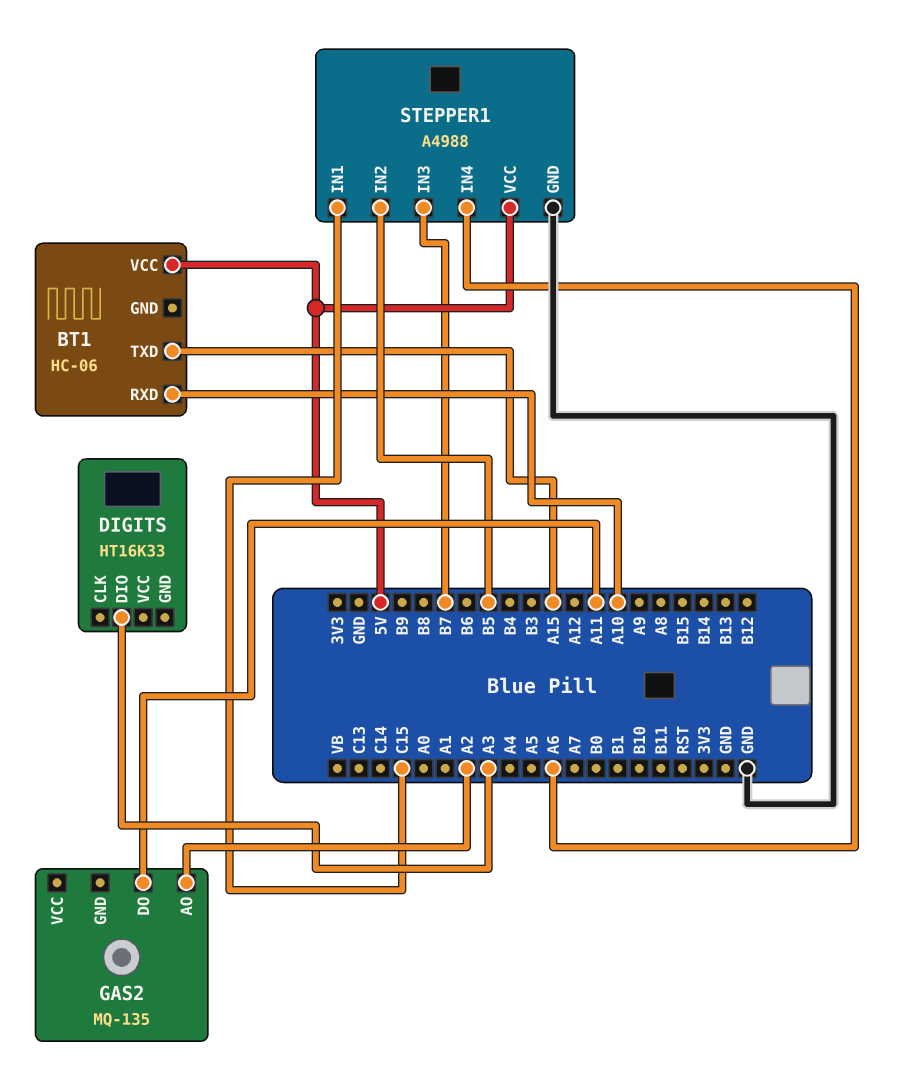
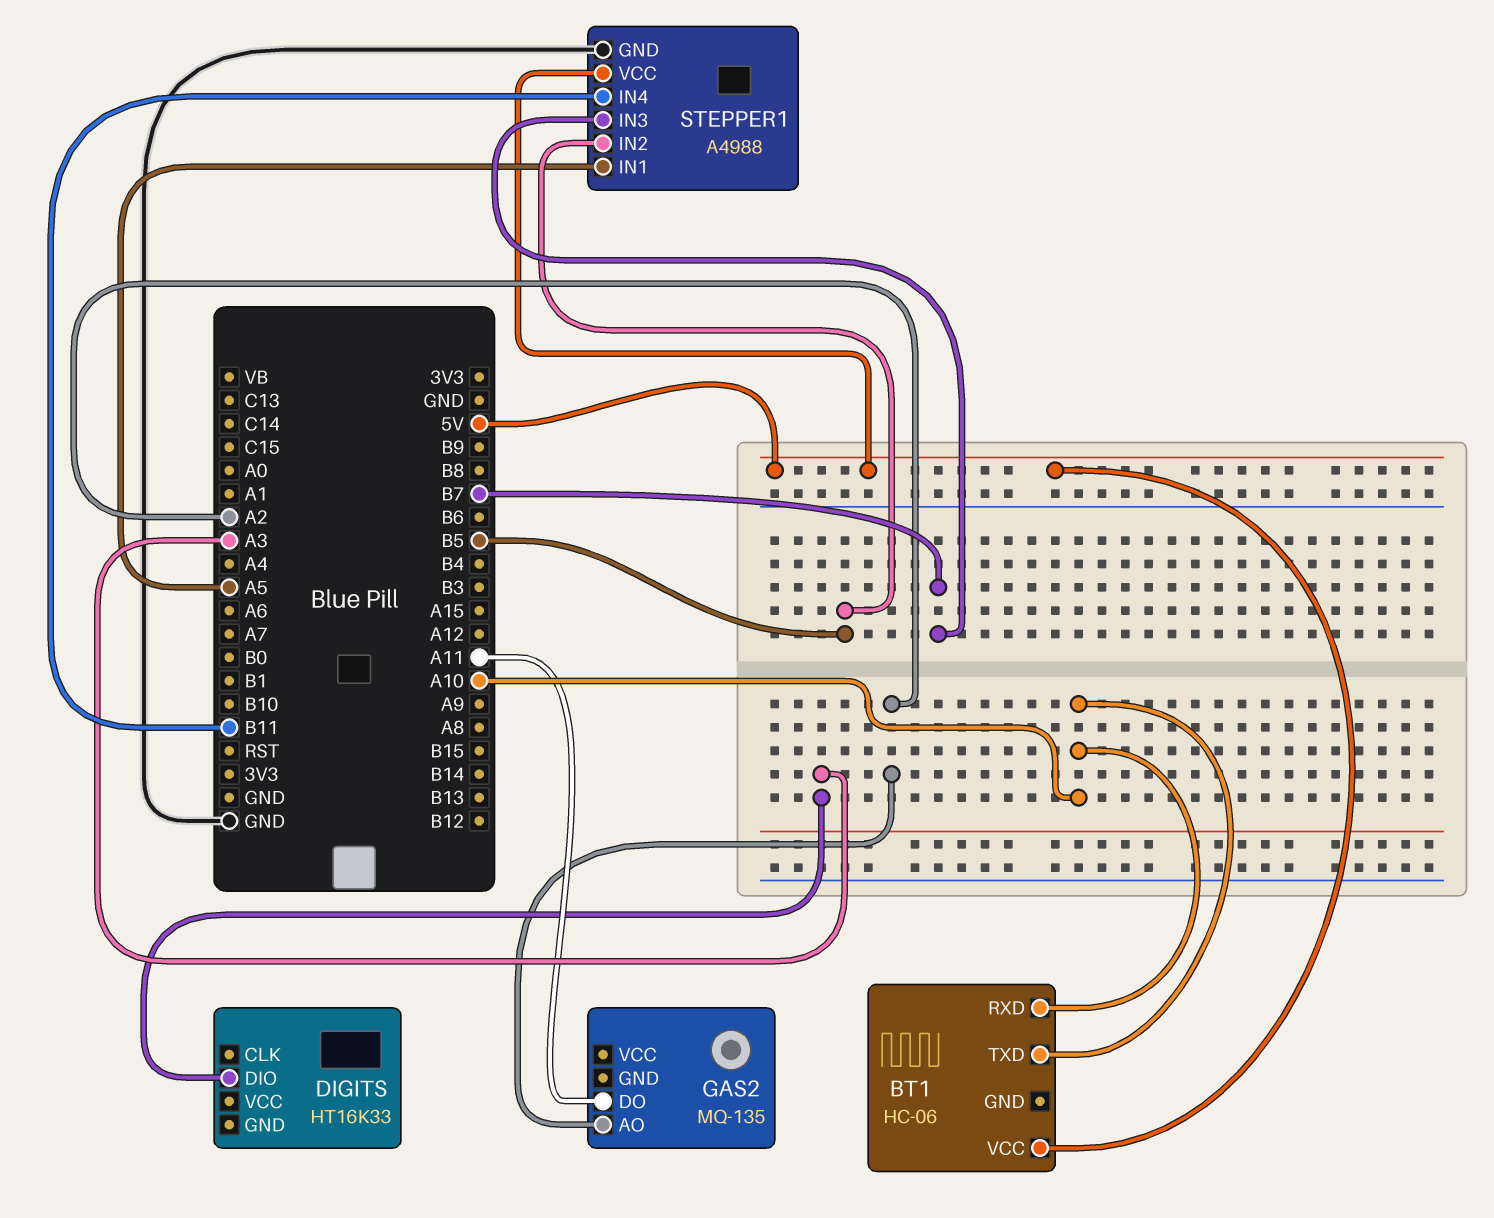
BT1 pin TXD: A15 -> A10
STEPPER1 pin IN1: C15 -> A5
STEPPER1 pin IN4: A6 -> B11

